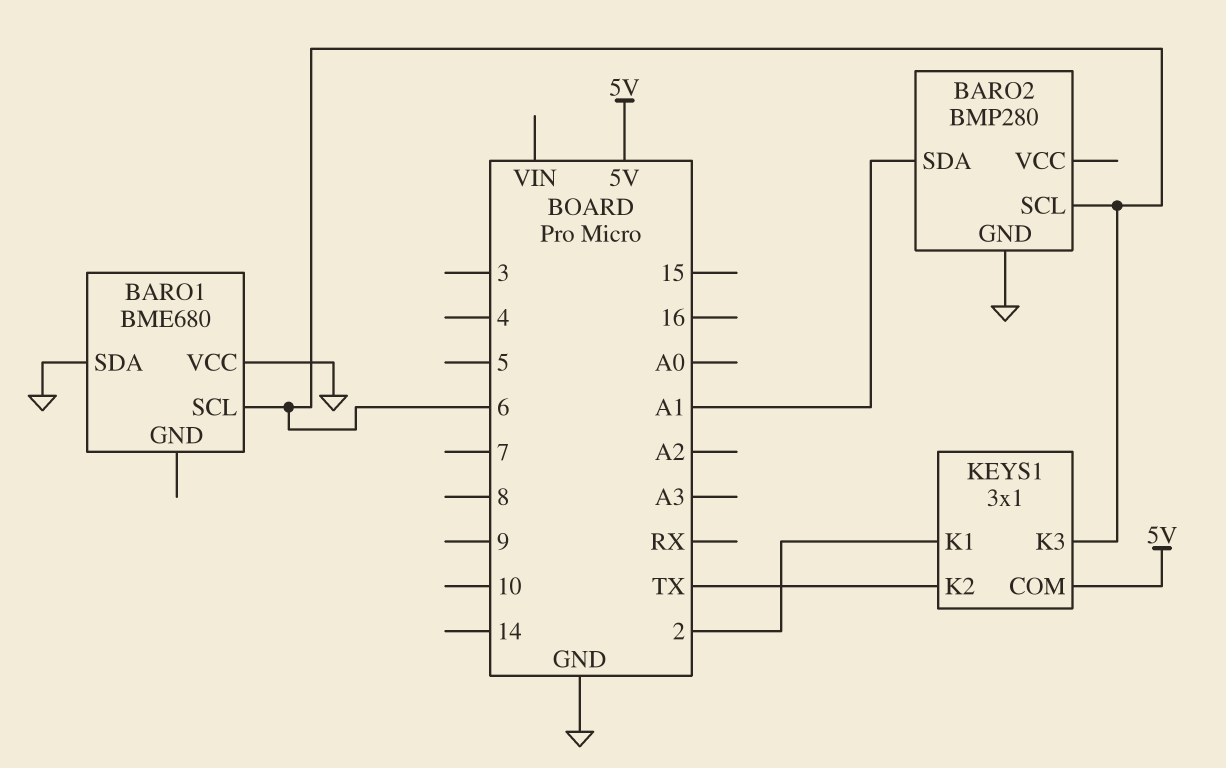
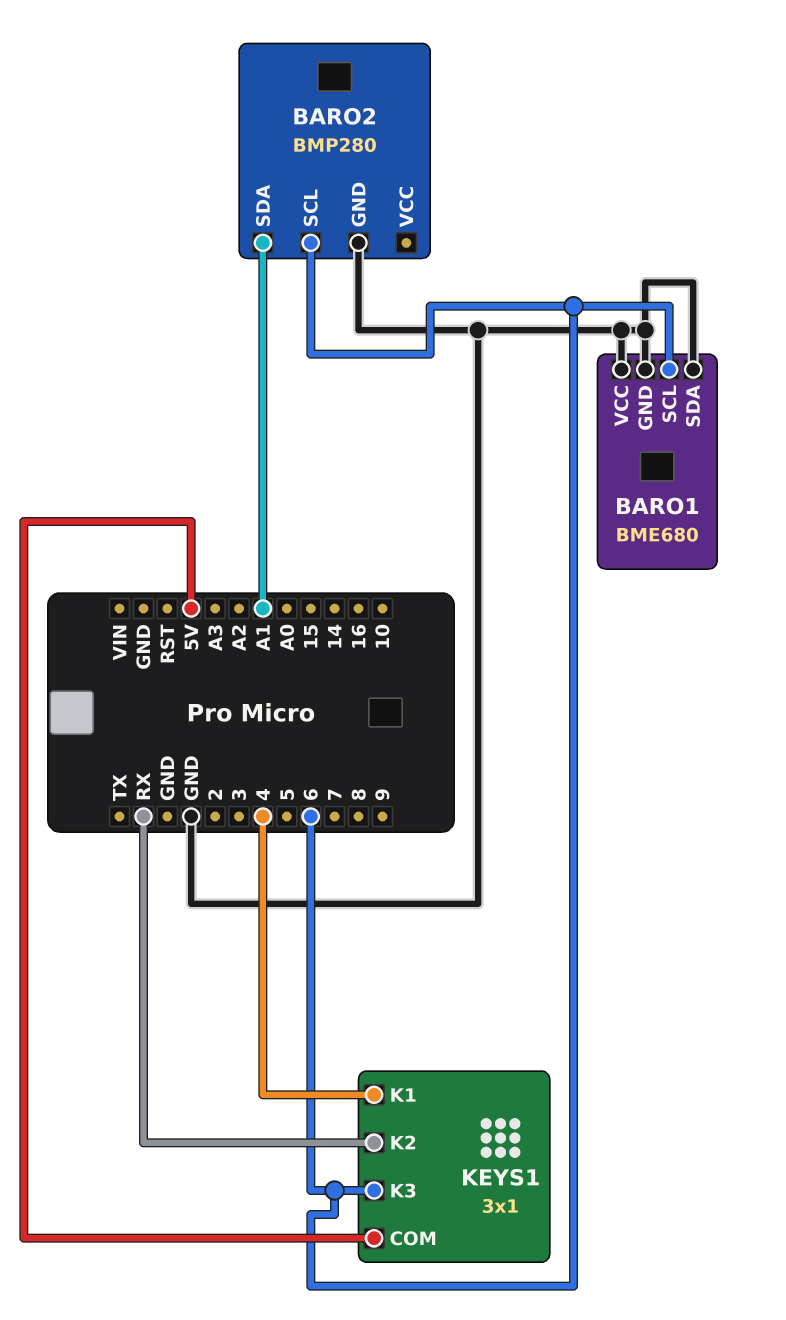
BARO1 pin GND: none -> GND
KEYS1 pin K1: 2 -> 4
KEYS1 pin K2: TX -> RX

